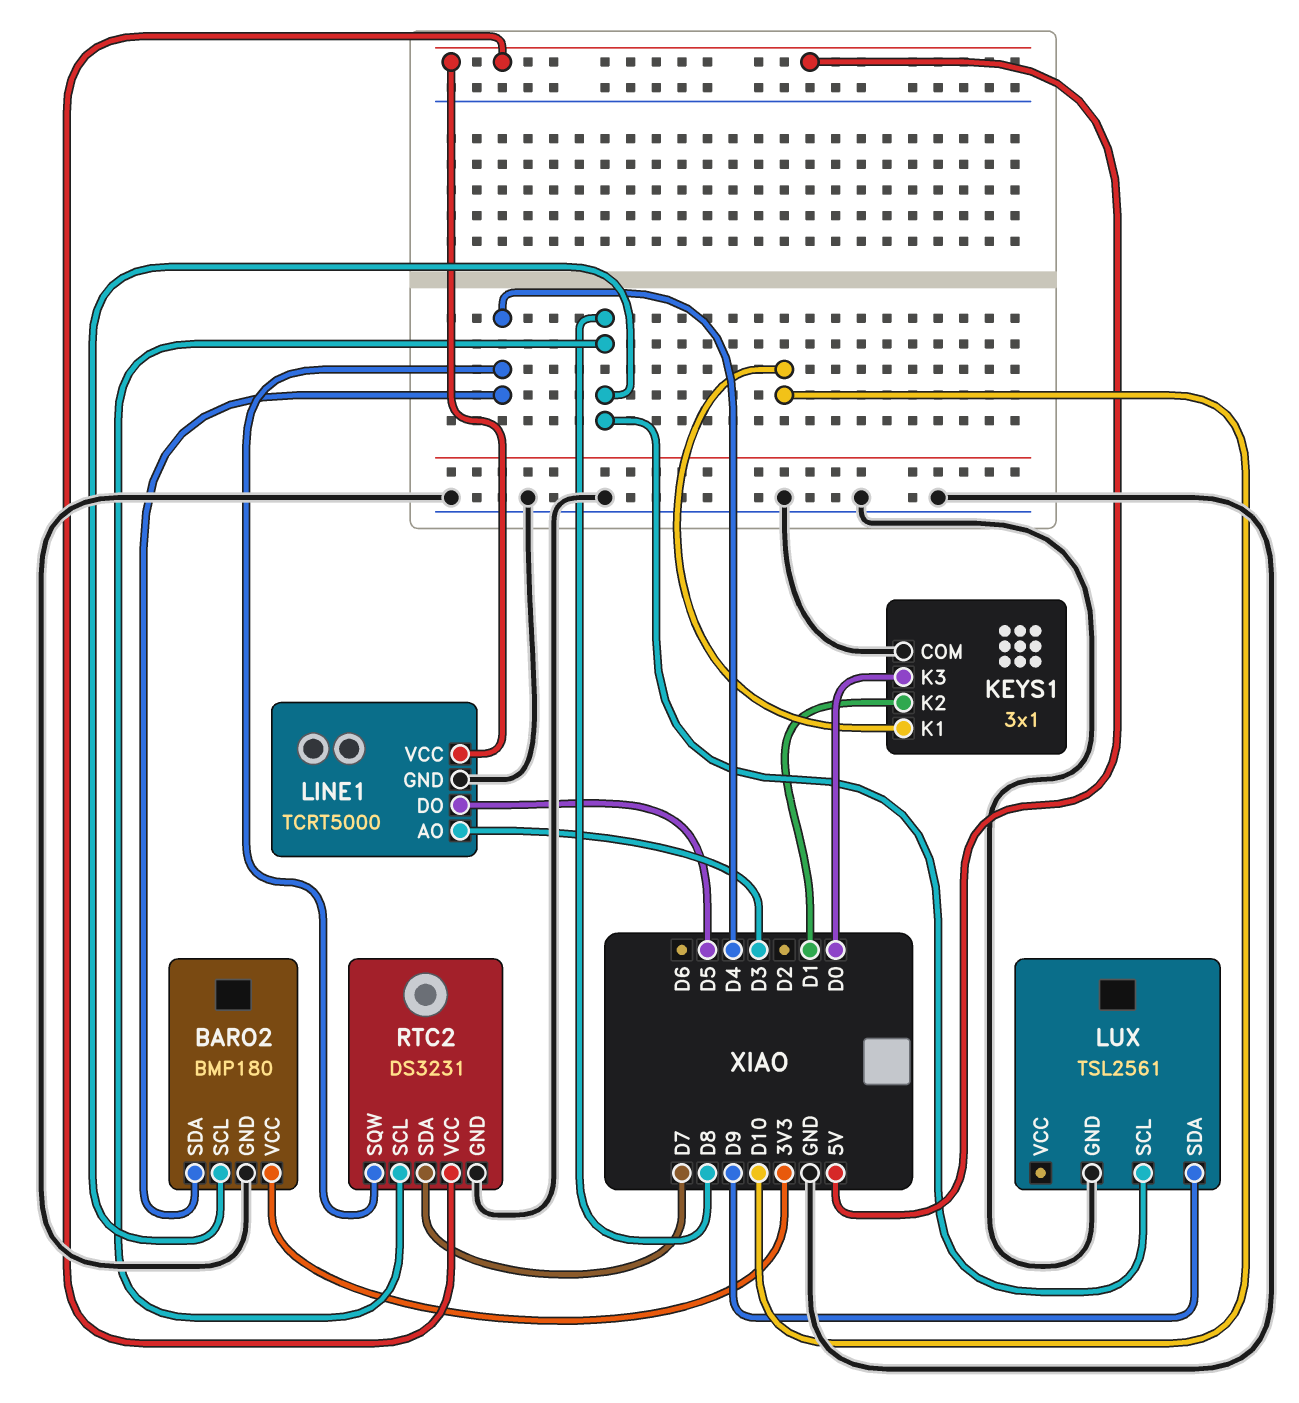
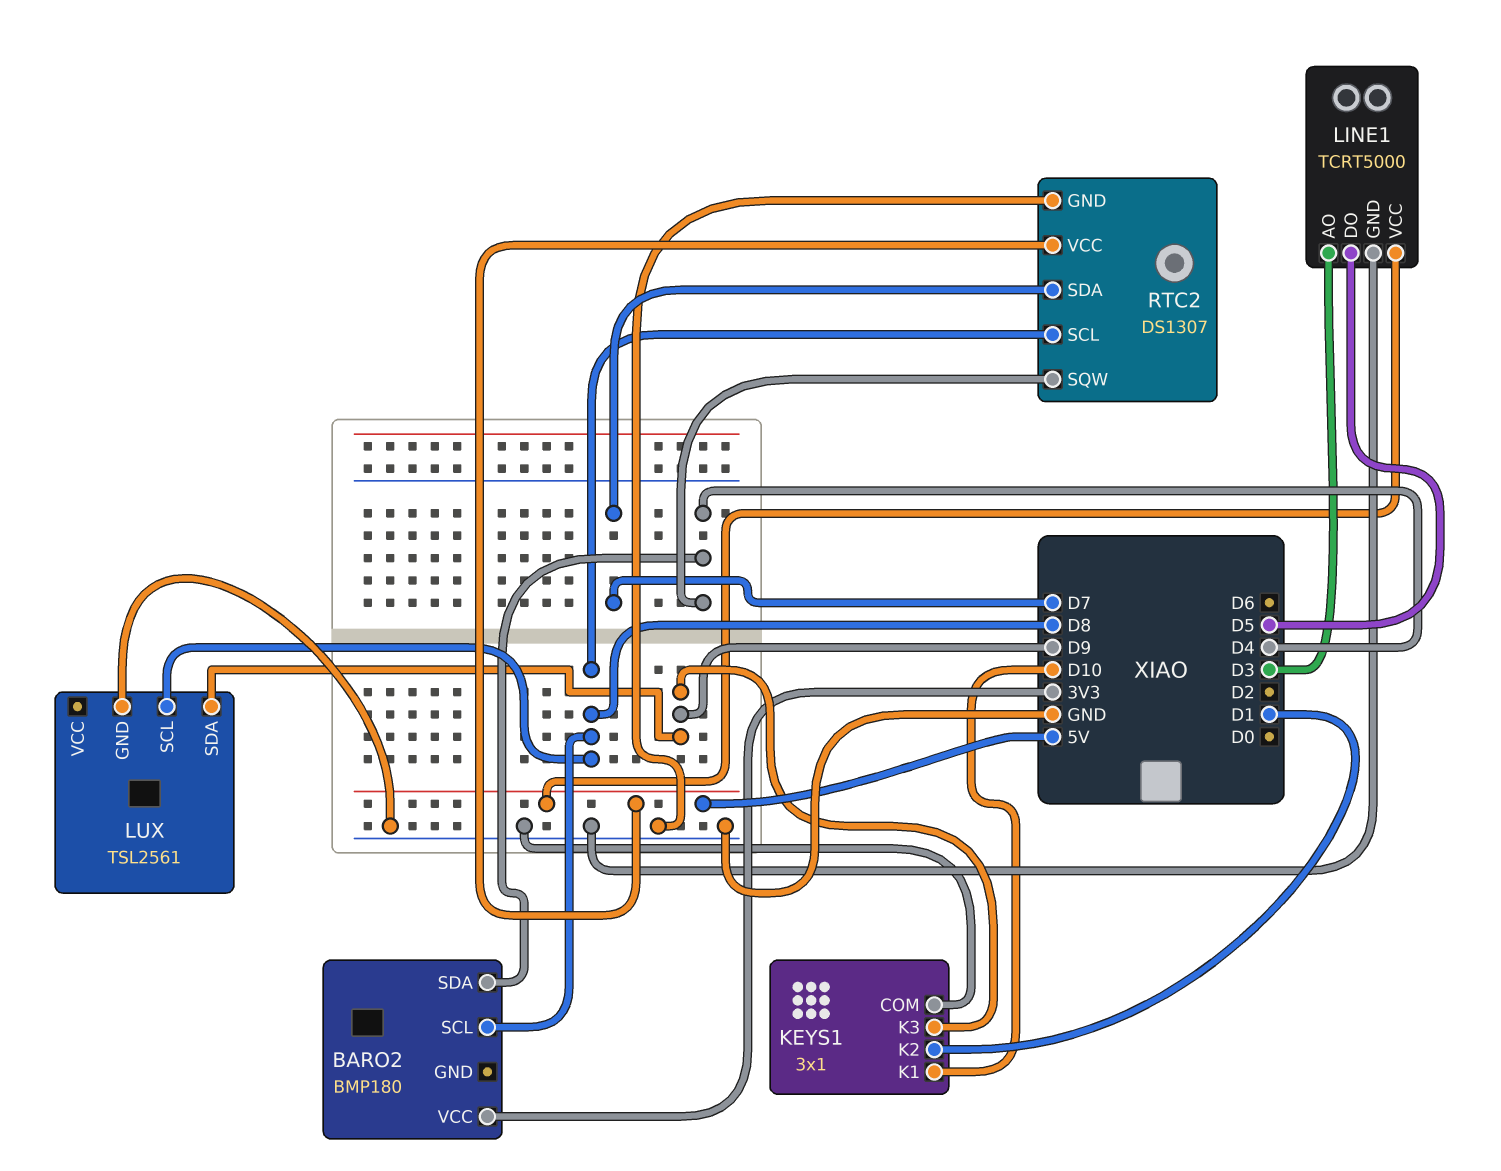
BARO2 pin GND: GND -> none
KEYS1 pin K3: D0 -> D9
RTC2: DS3231 -> DS1307

